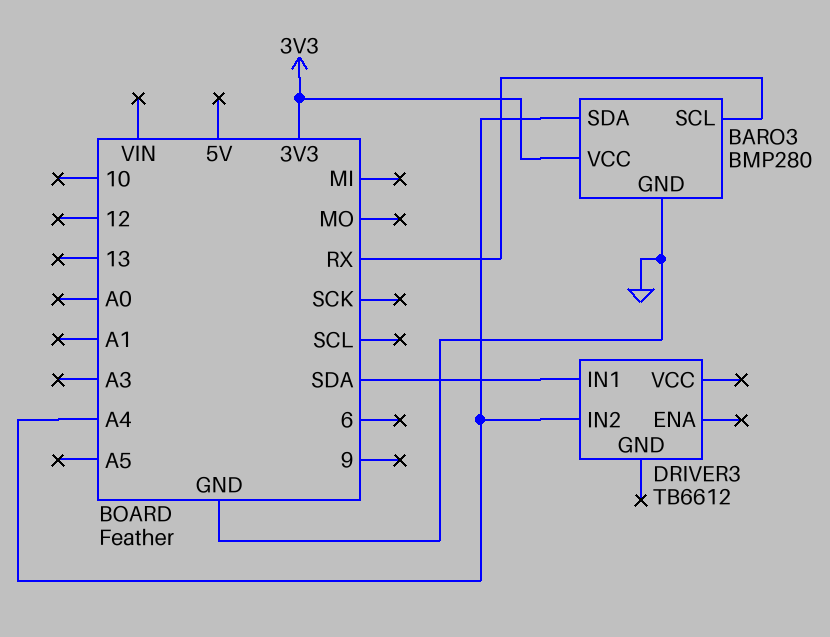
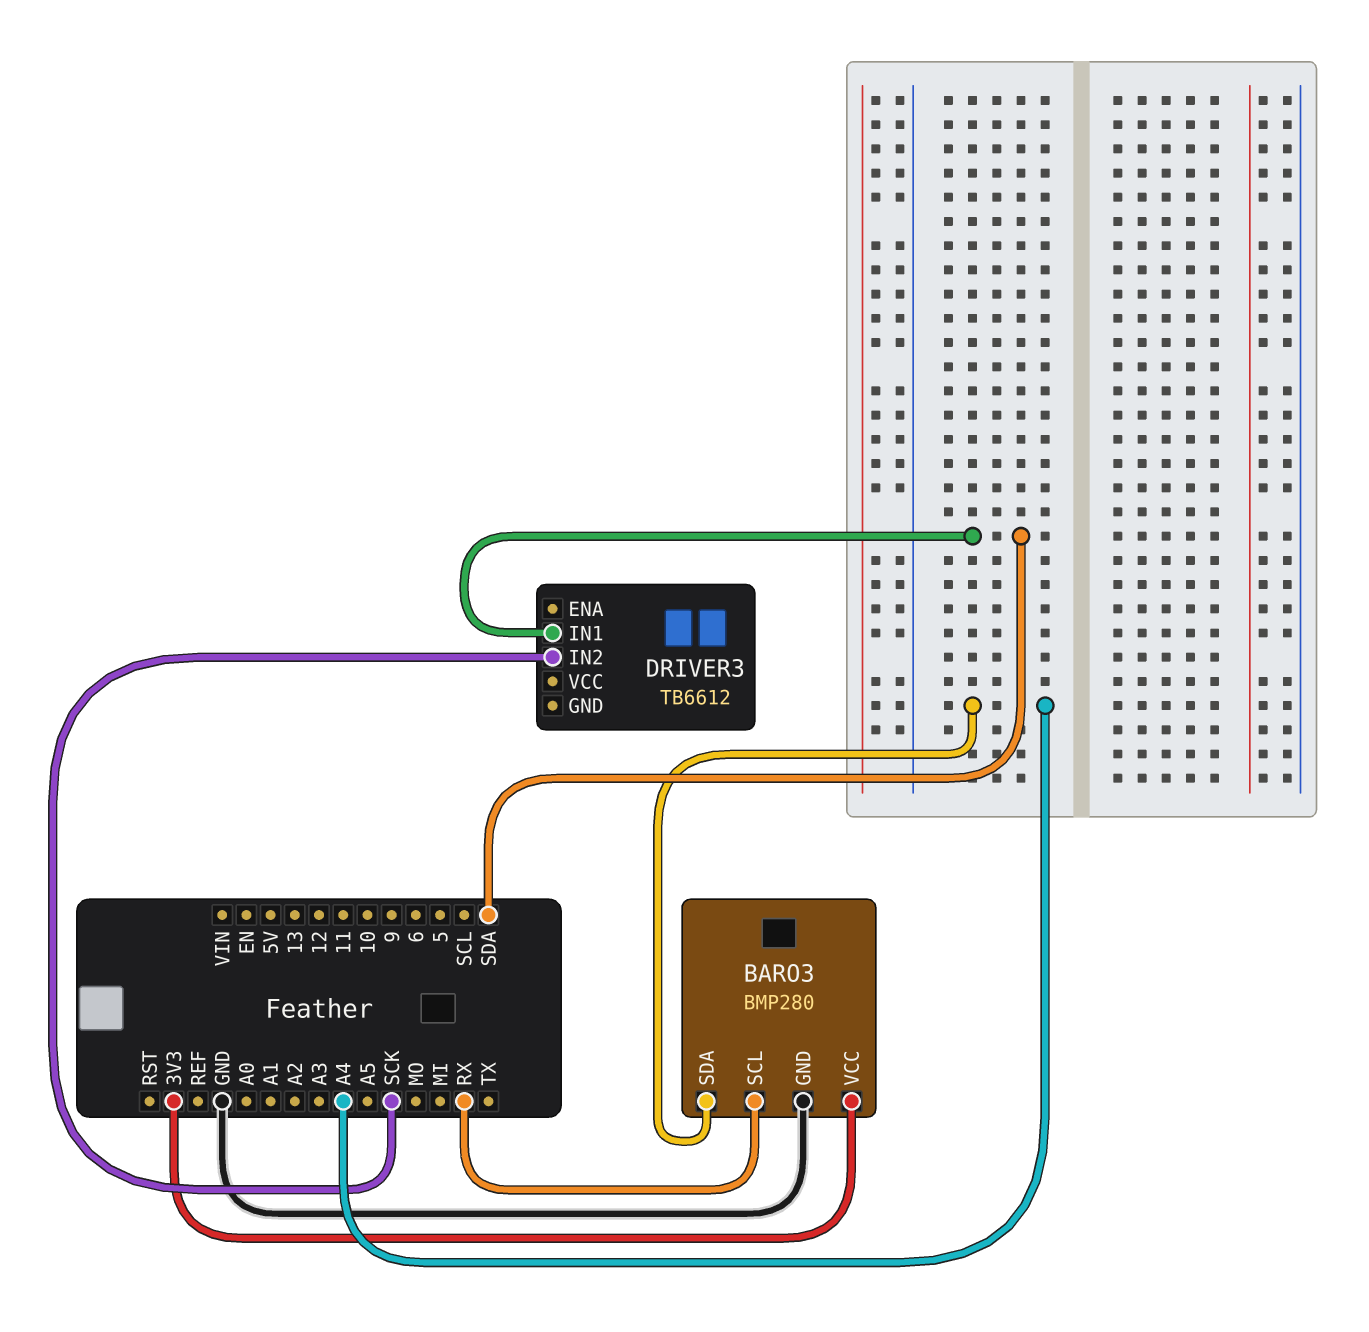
DRIVER3 pin IN2: A4 -> SCK

